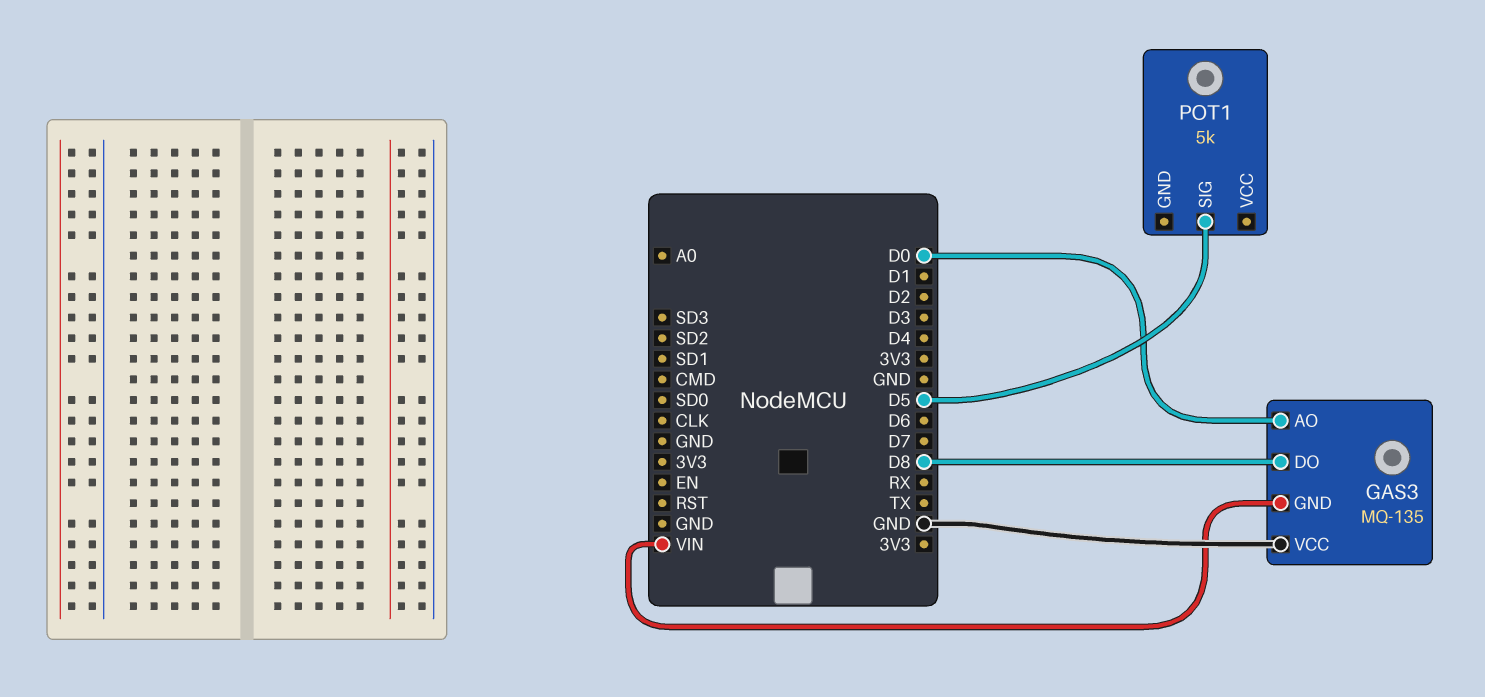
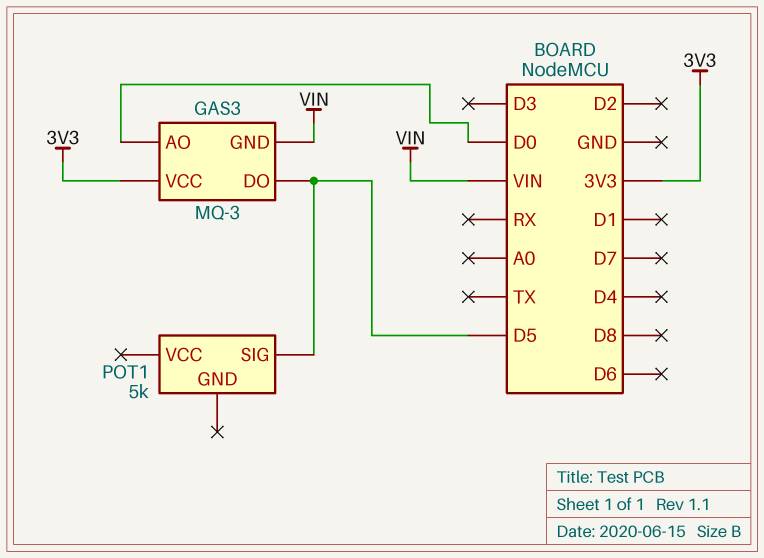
GAS3: MQ-135 -> MQ-3
GAS3 pin DO: D8 -> D5
GAS3 pin VCC: GND -> 3V3

